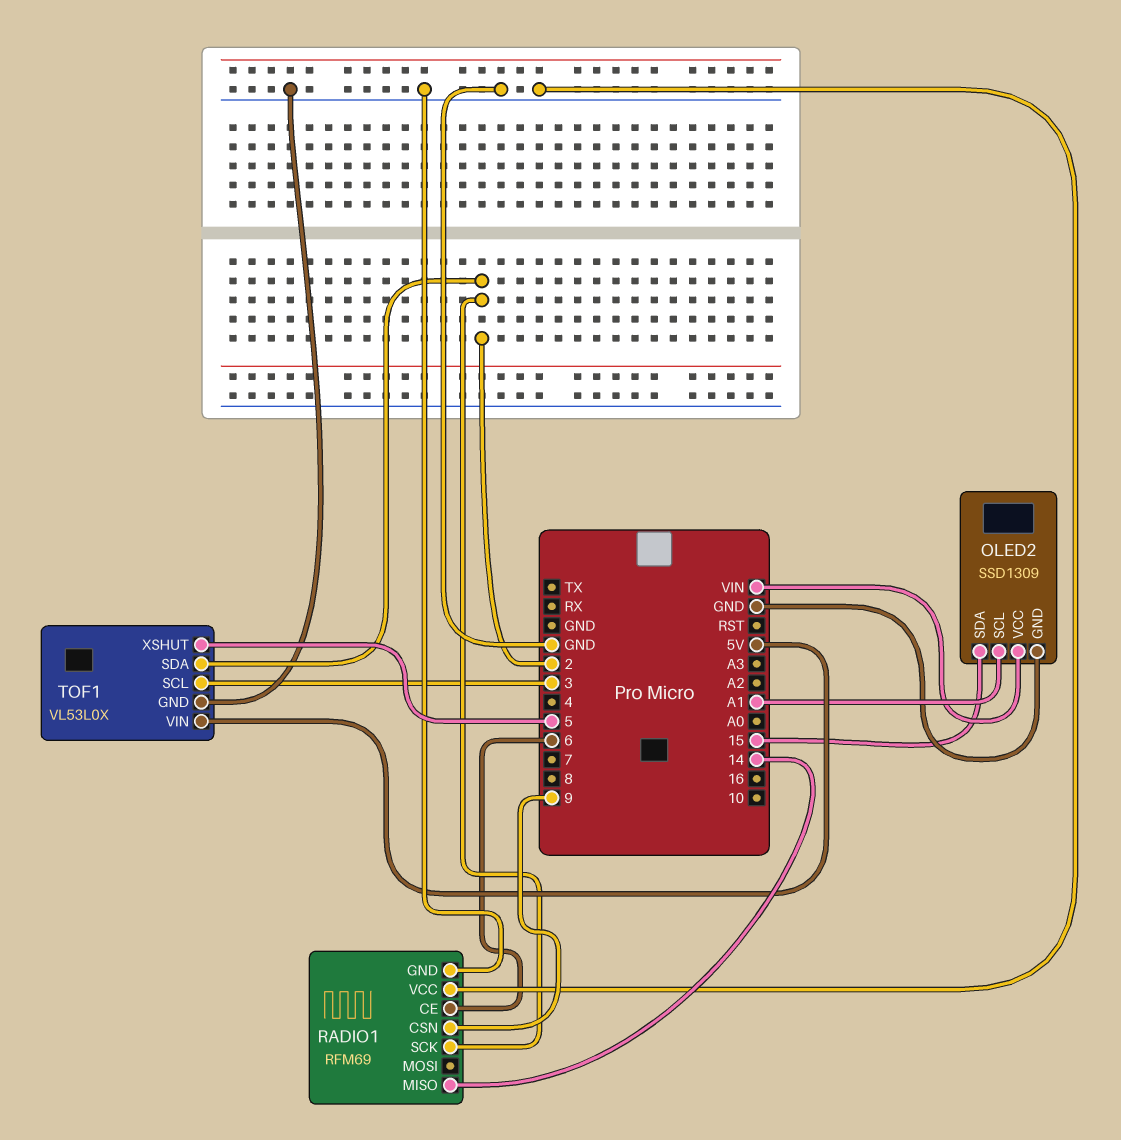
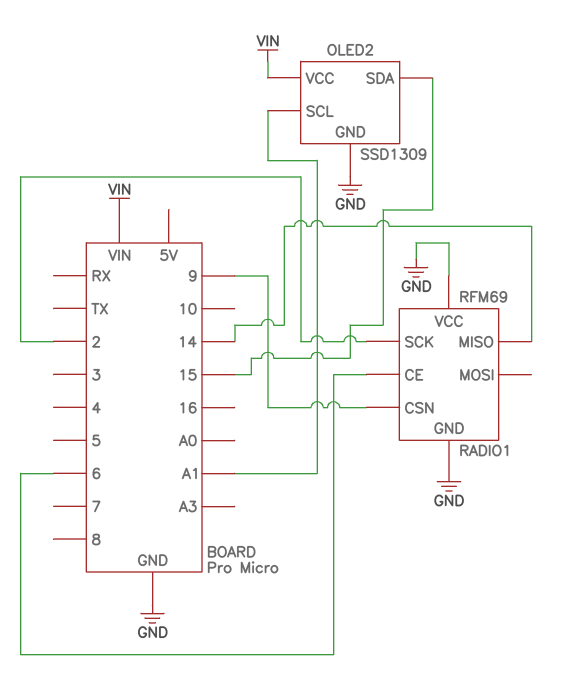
TOF1: VL53L0X -> none
TOF1 pin GND: GND -> none
TOF1 pin SCL: 3 -> none
TOF1 pin SDA: 2 -> none
TOF1 pin VIN: 5V -> none
TOF1 pin XSHUT: 5 -> none

